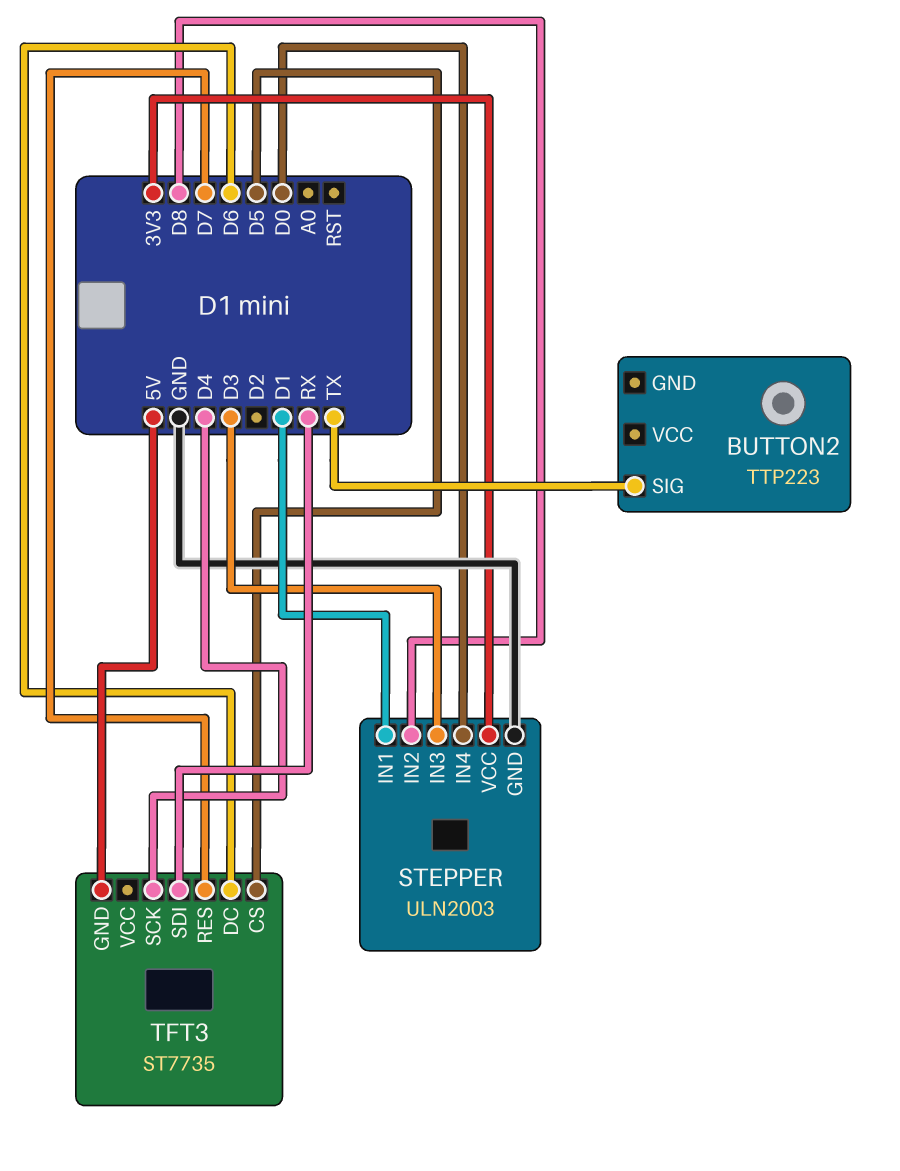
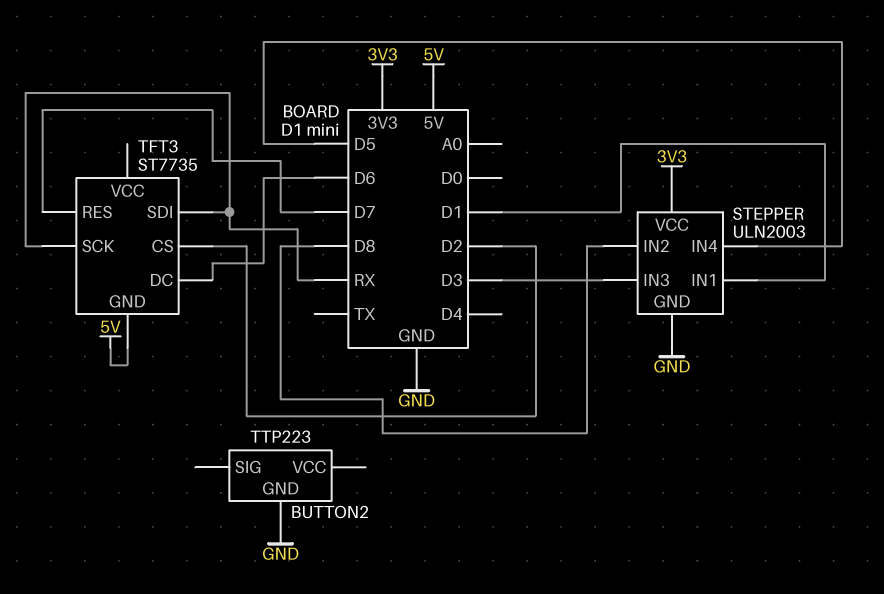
BUTTON2 pin GND: none -> GND
BUTTON2 pin SIG: TX -> none
STEPPER pin IN4: D0 -> D5
TFT3 pin CS: D5 -> D2
TFT3 pin SCK: D4 -> RX

